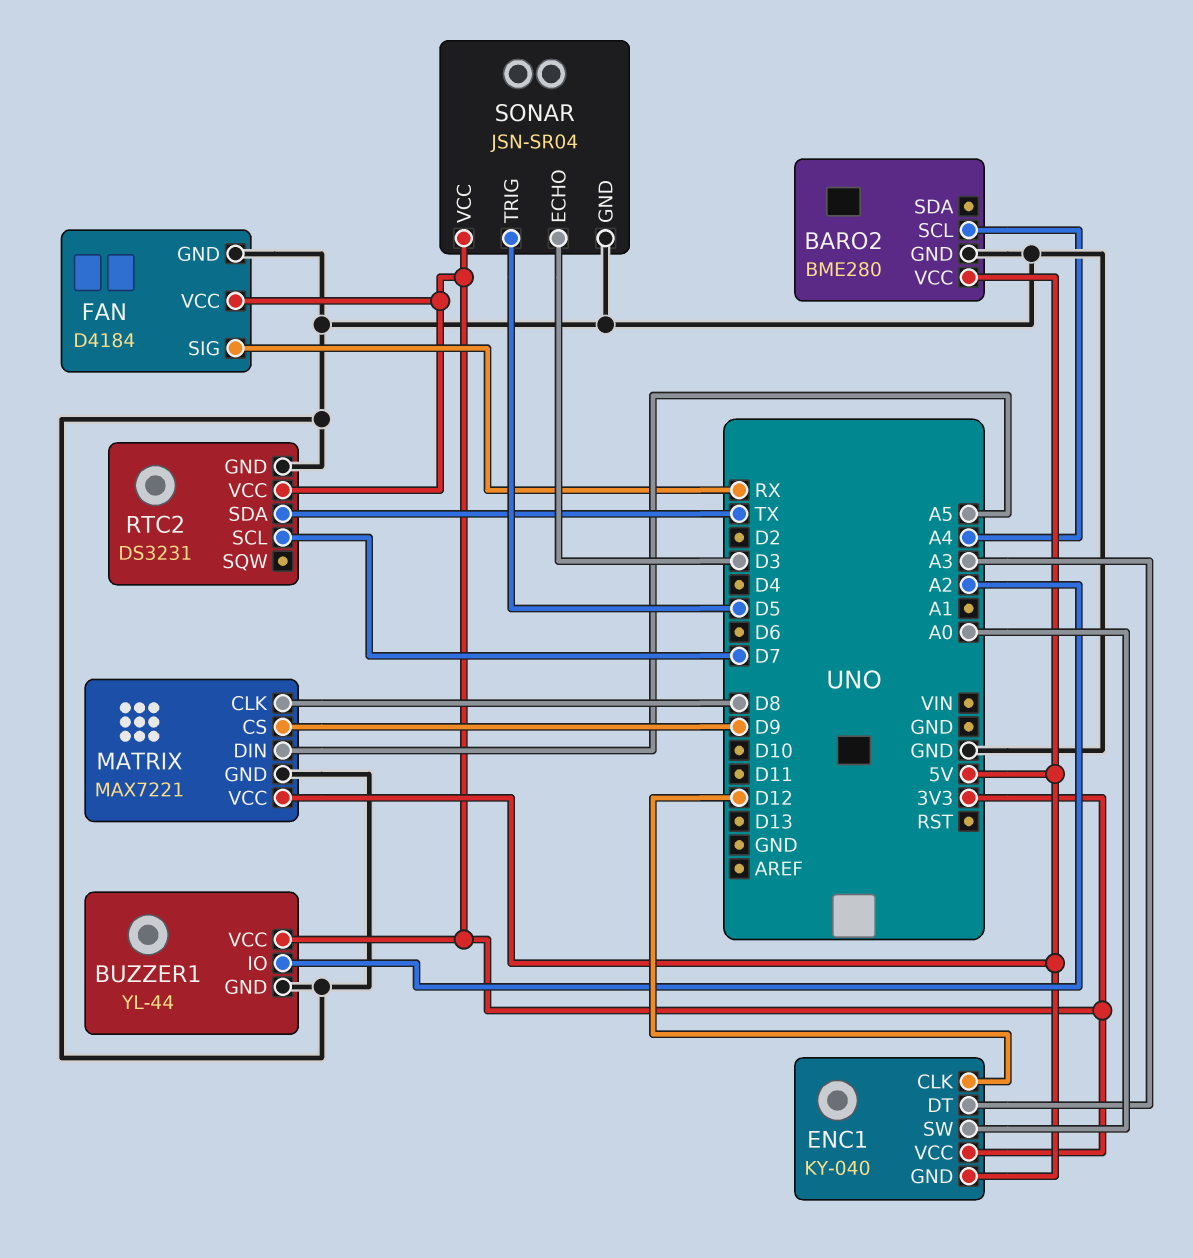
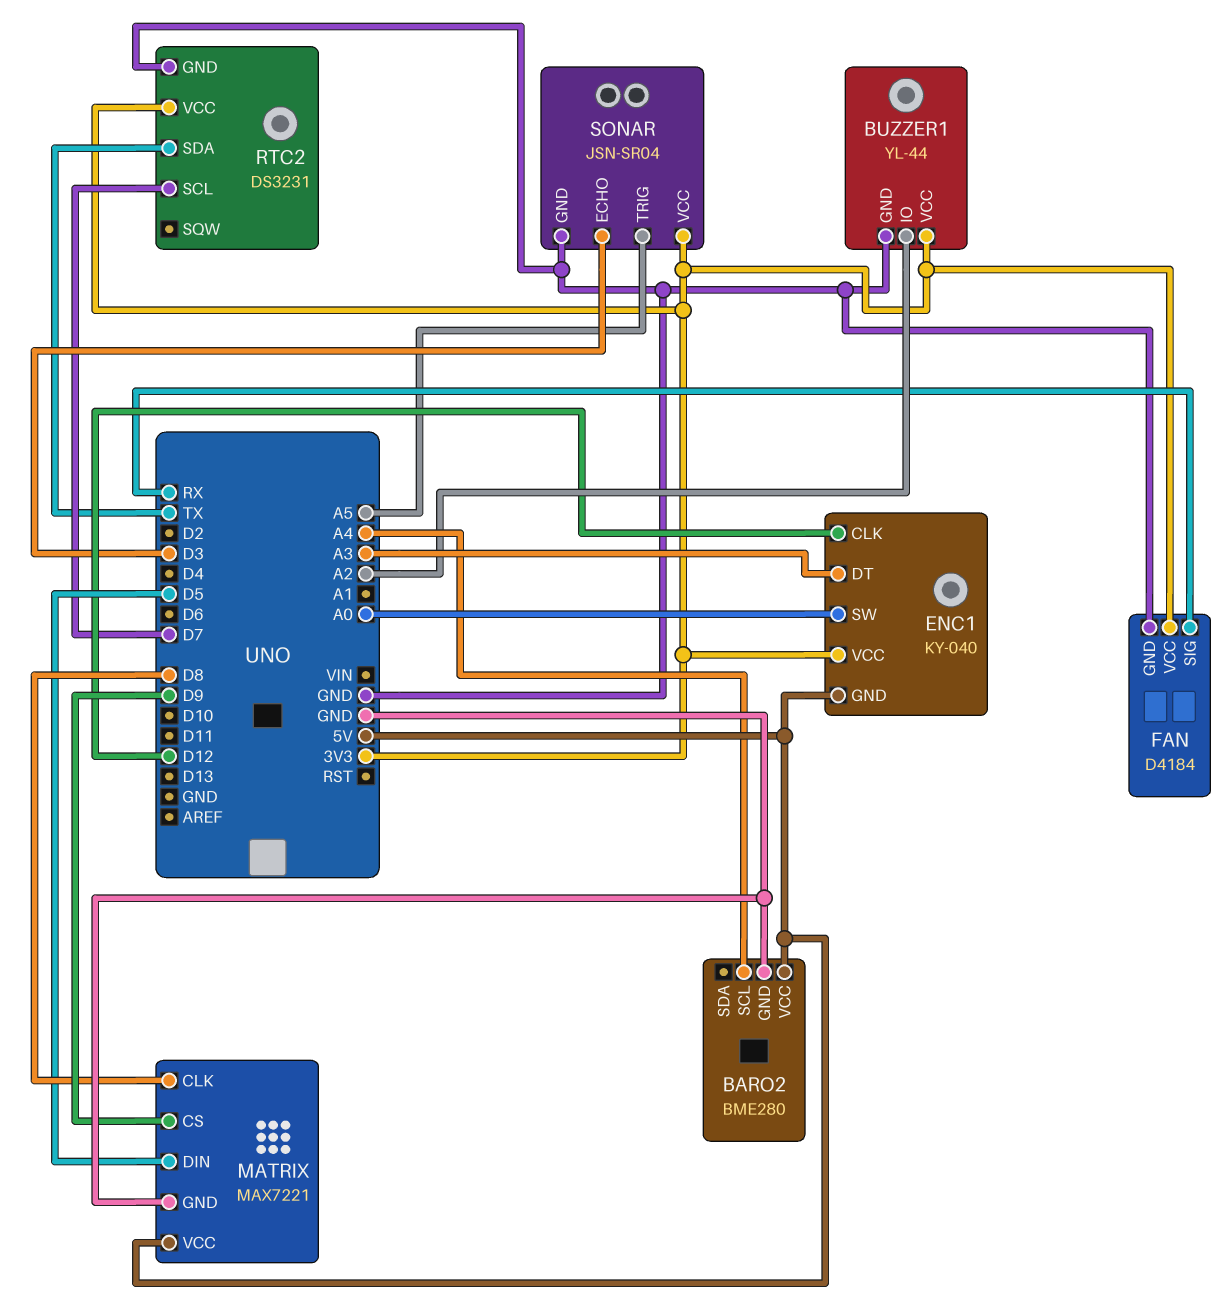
MATRIX pin DIN: A5 -> D5
SONAR pin TRIG: D5 -> A5

